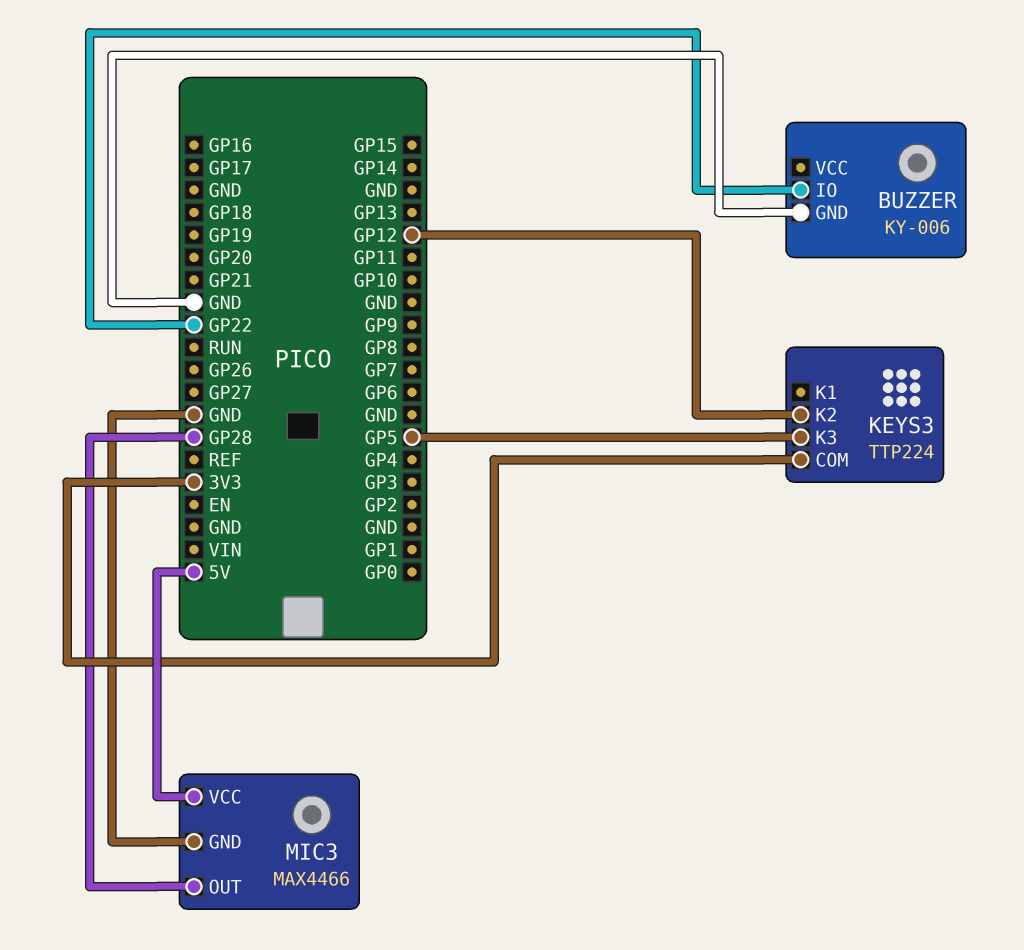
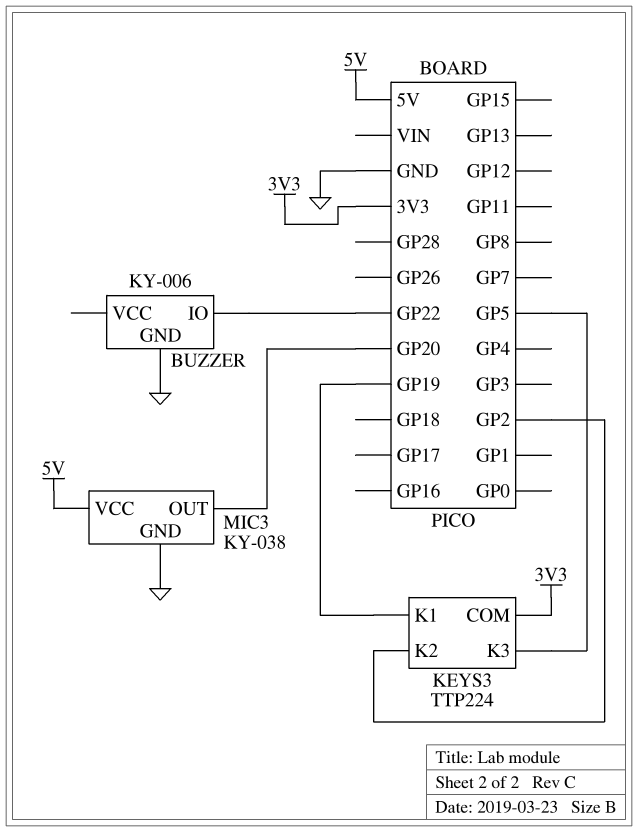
KEYS3 pin K1: none -> GP19
KEYS3 pin K2: GP12 -> GP2
MIC3: MAX4466 -> KY-038
MIC3 pin OUT: GP28 -> GP20

